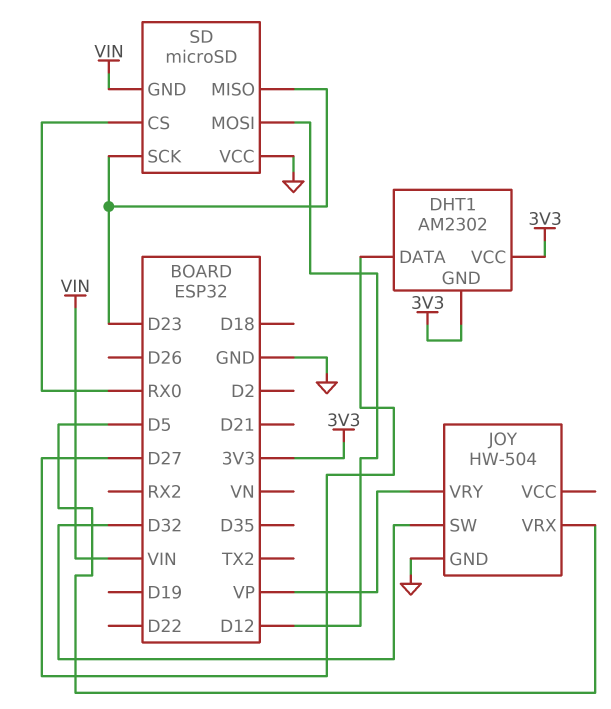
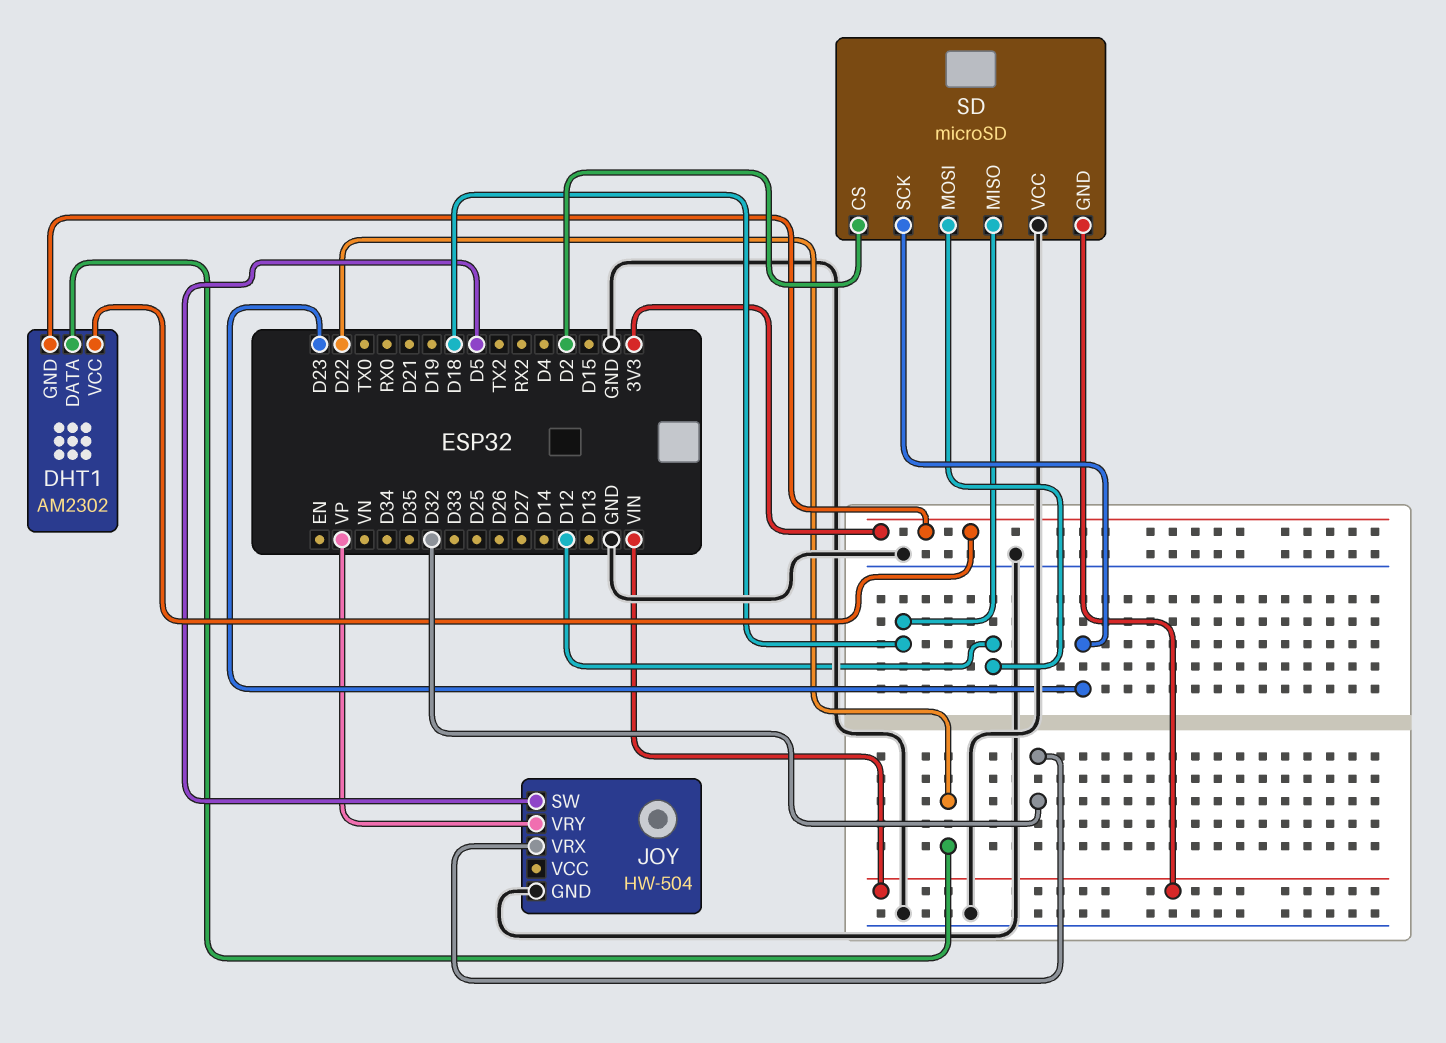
DHT1 pin DATA: D27 -> D22
JOY pin SW: D32 -> D5
JOY pin VRX: D5 -> D32
SD pin CS: RX0 -> D2
SD pin MISO: D23 -> D18

